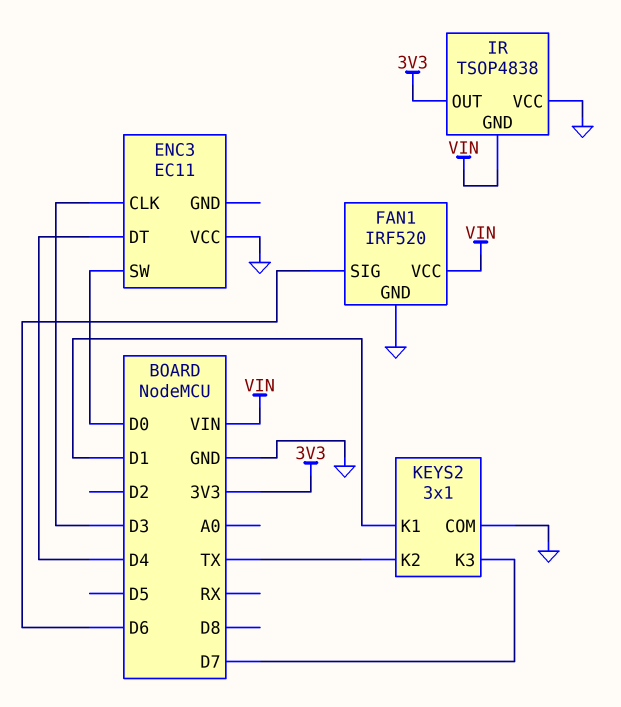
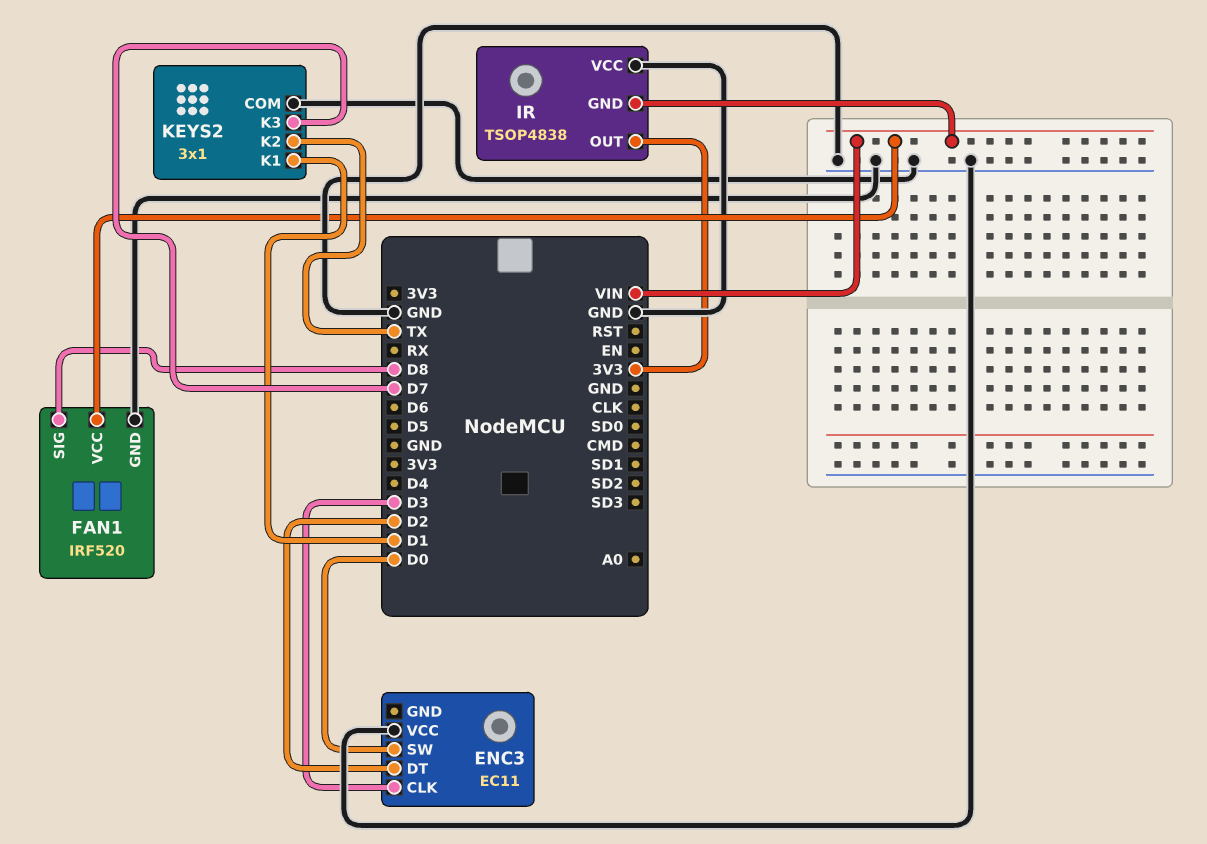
ENC3 pin DT: D4 -> D2
FAN1 pin SIG: D6 -> D8

